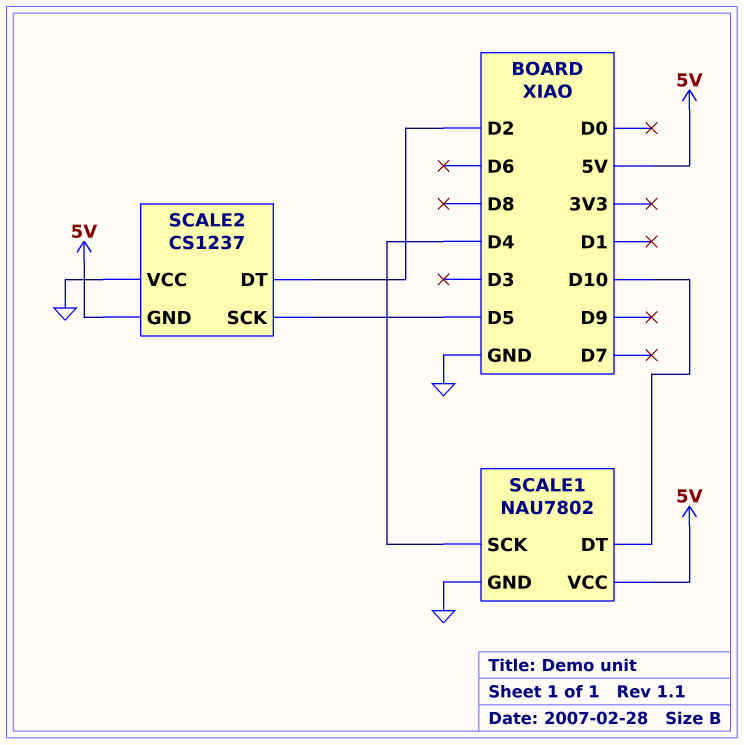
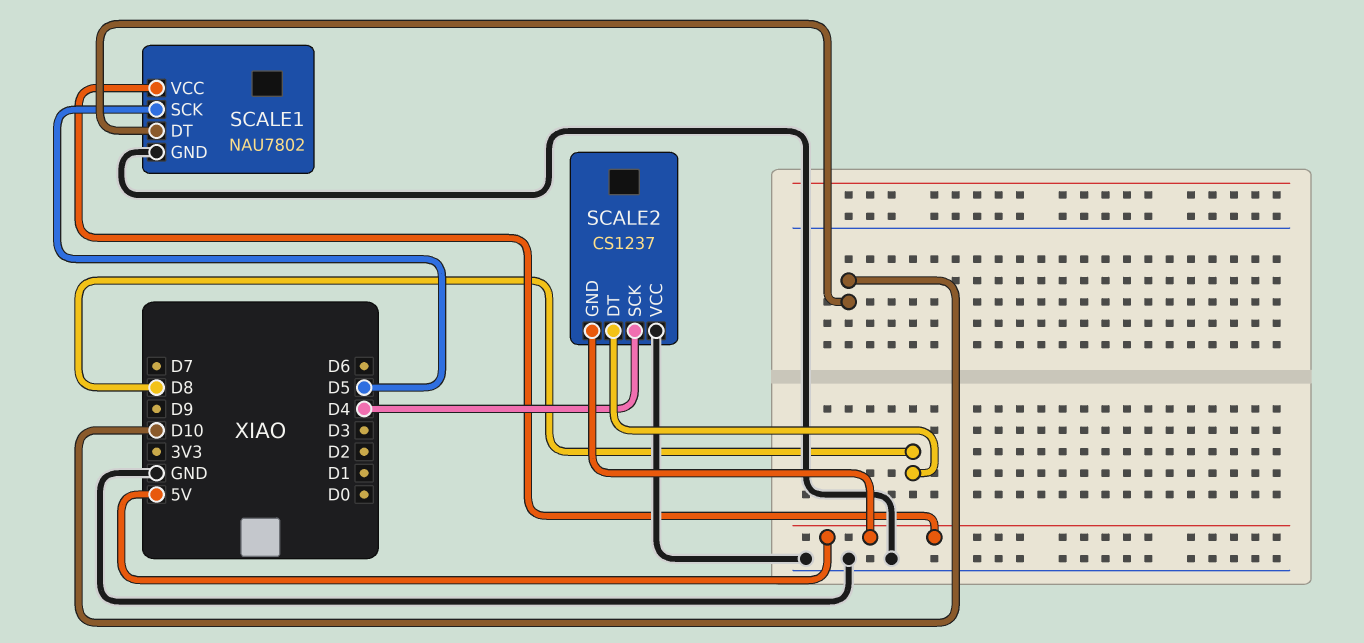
SCALE1 pin SCK: D4 -> D5
SCALE2 pin DT: D2 -> D8
SCALE2 pin SCK: D5 -> D4

